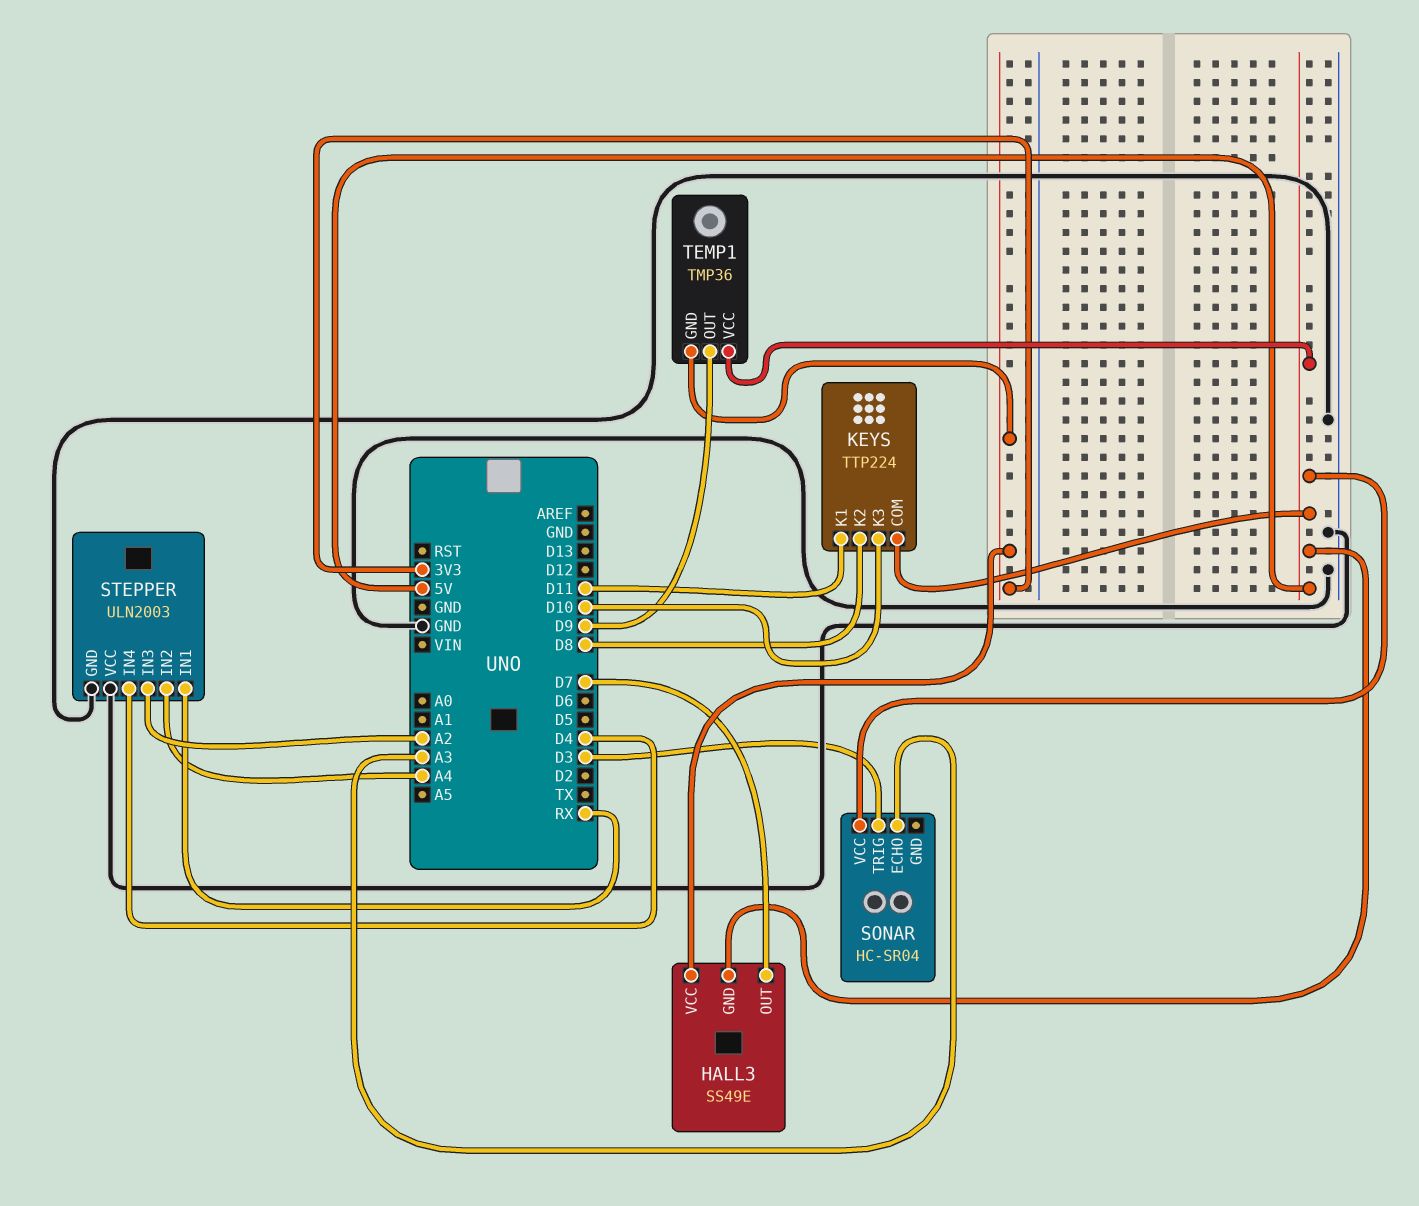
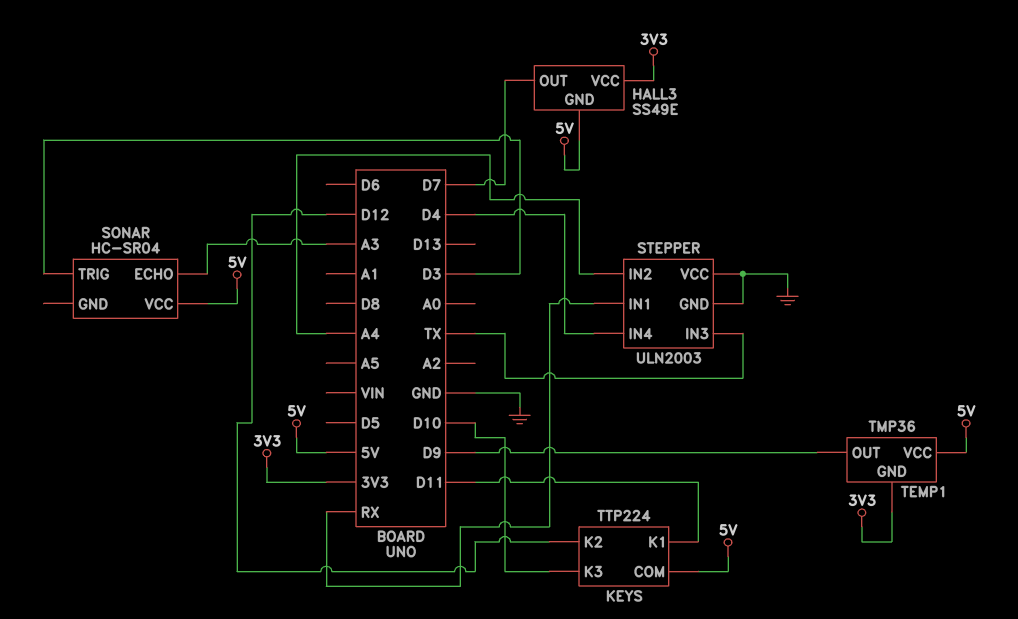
KEYS pin K2: D8 -> D12
STEPPER pin IN3: A2 -> TX

